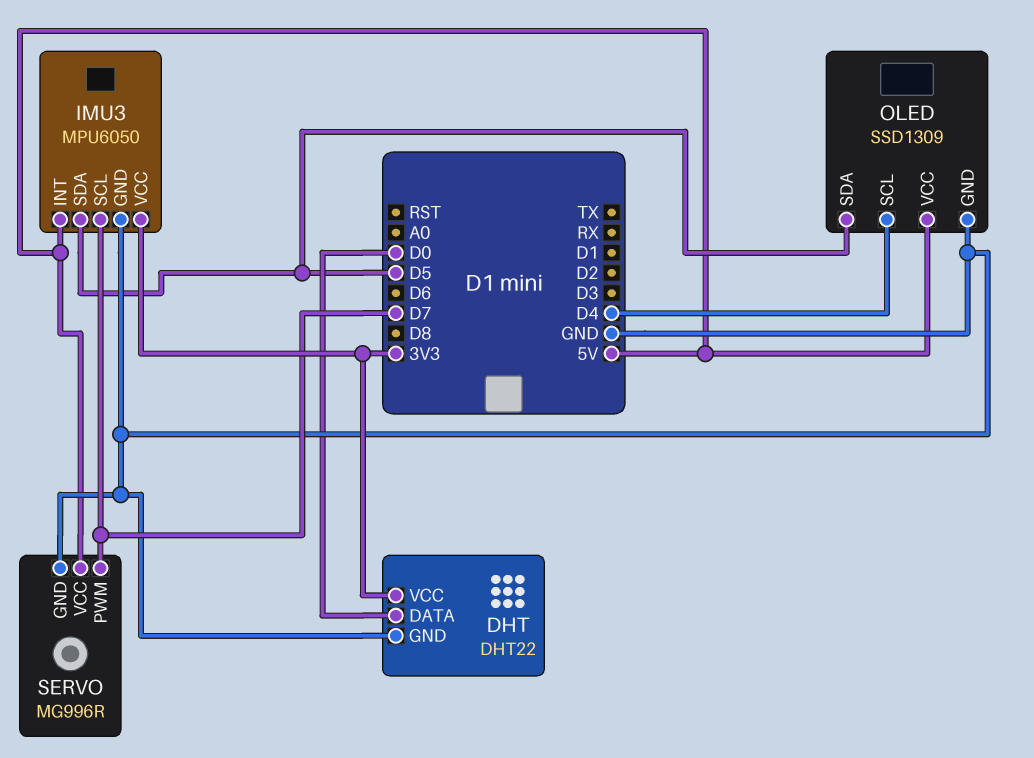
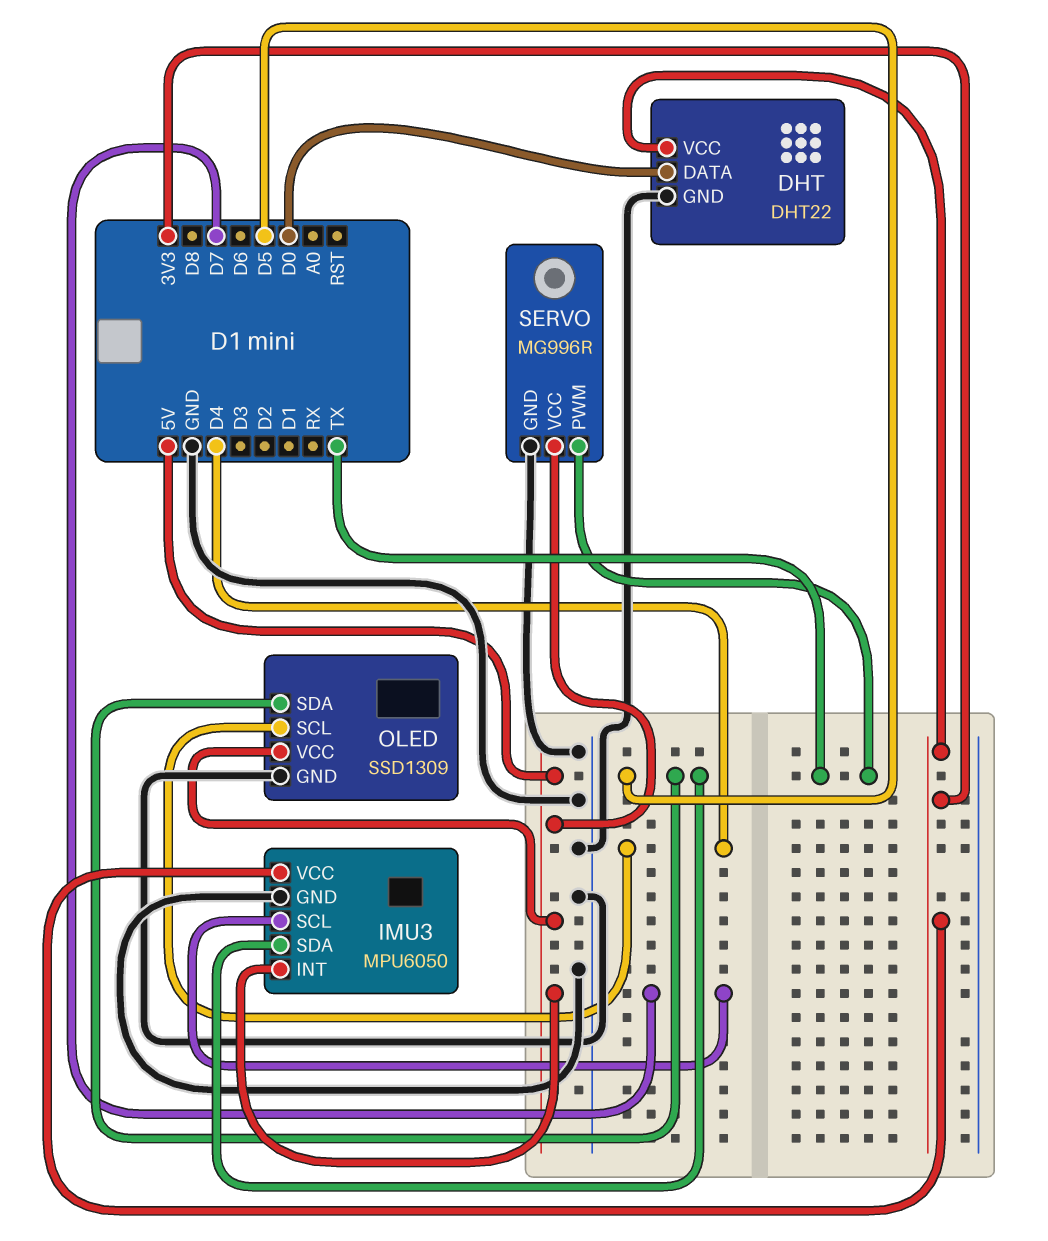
SERVO pin PWM: D7 -> TX

